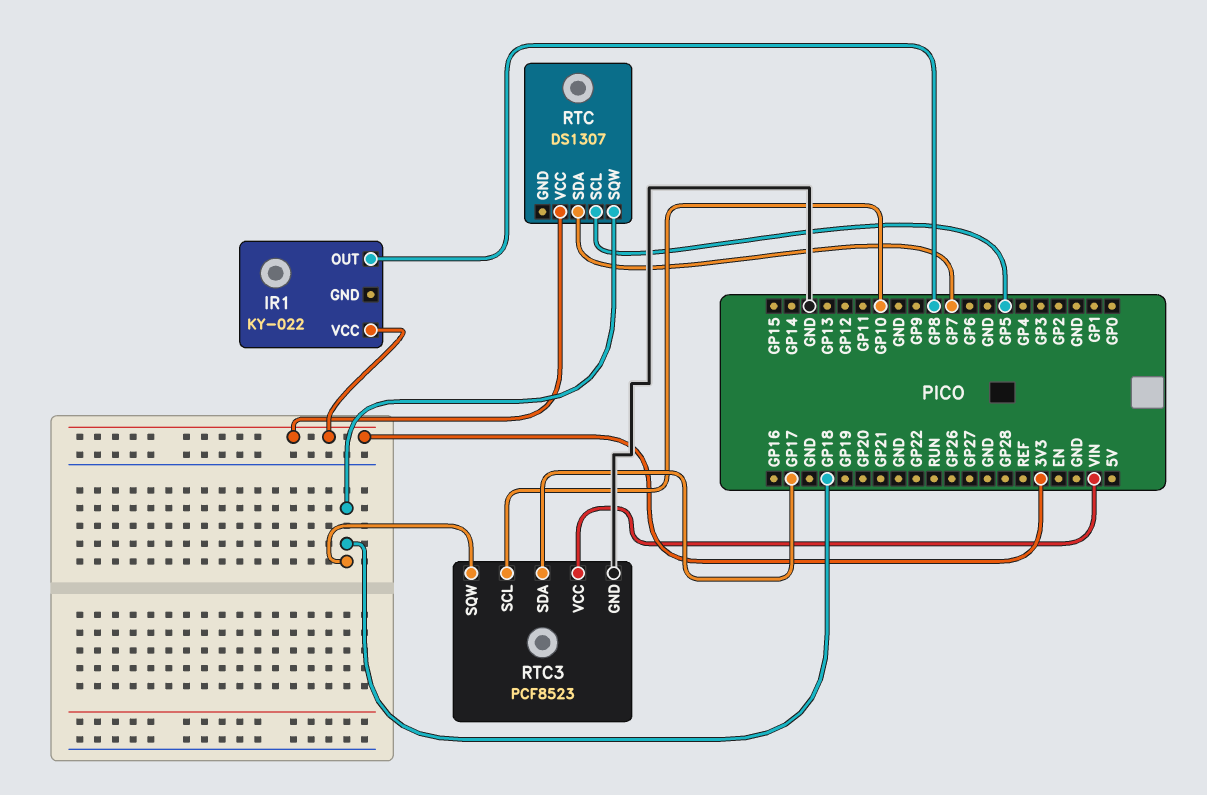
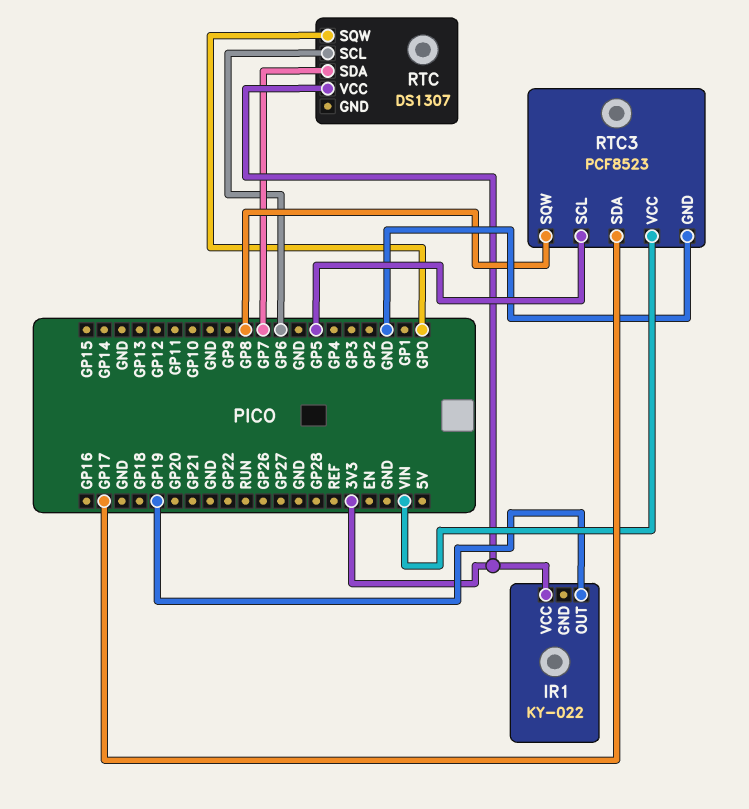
IR1 pin OUT: GP8 -> GP19
RTC pin SCL: GP5 -> GP6
RTC pin SQW: GP18 -> GP0
RTC3 pin SCL: GP10 -> GP5
RTC3 pin SQW: GP18 -> GP8

